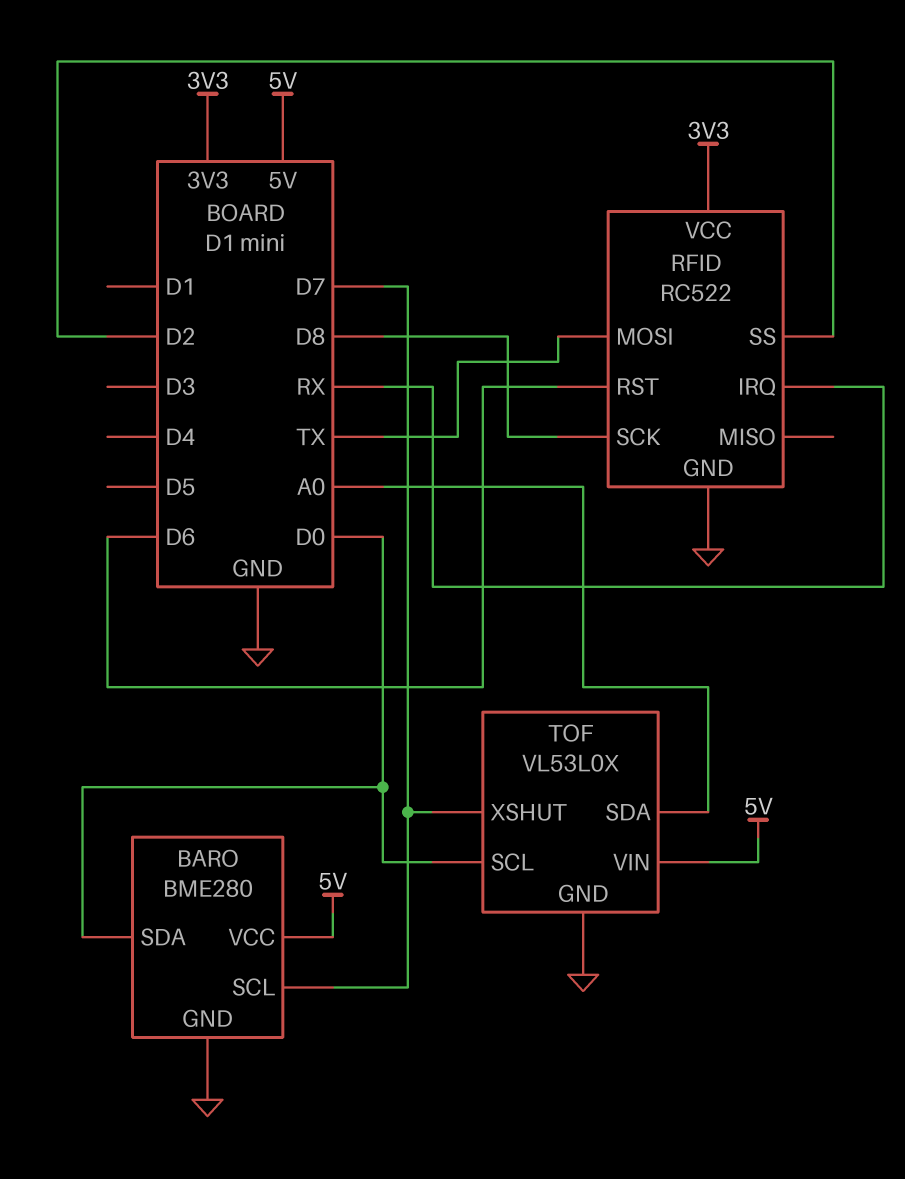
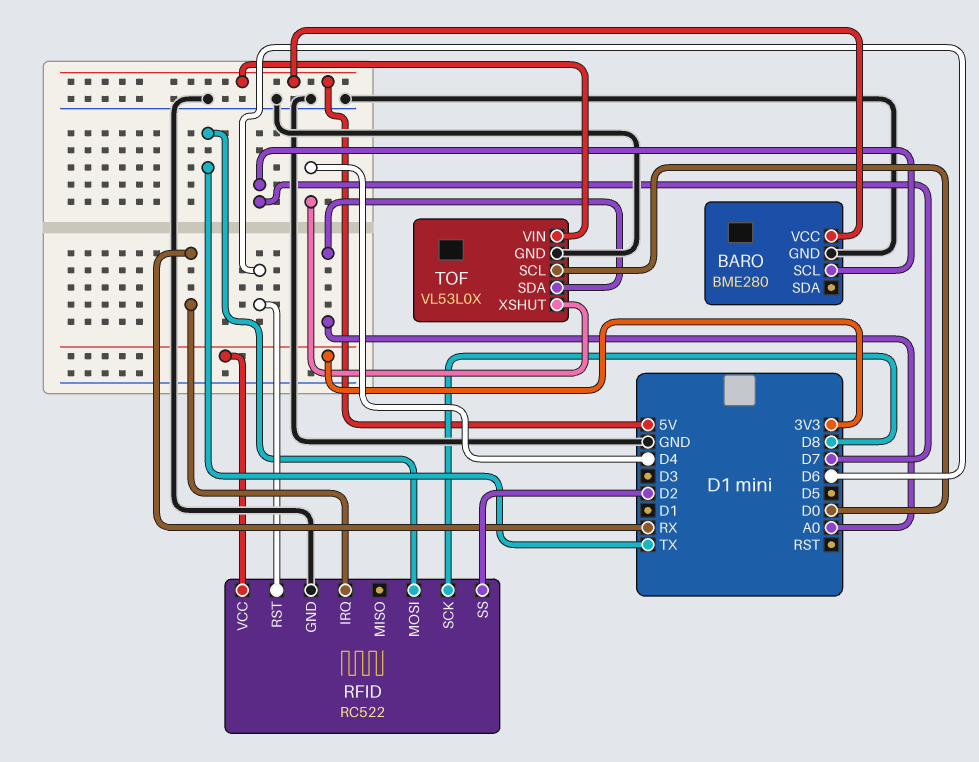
BARO pin SDA: D0 -> none
TOF pin XSHUT: D7 -> D4

